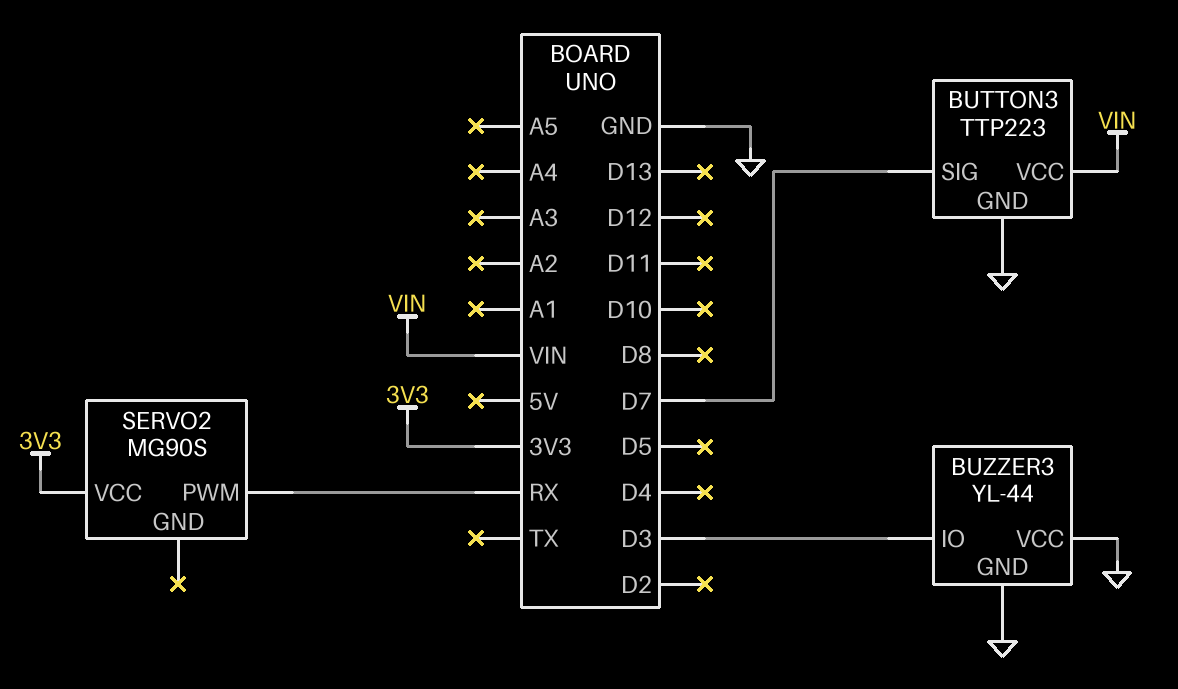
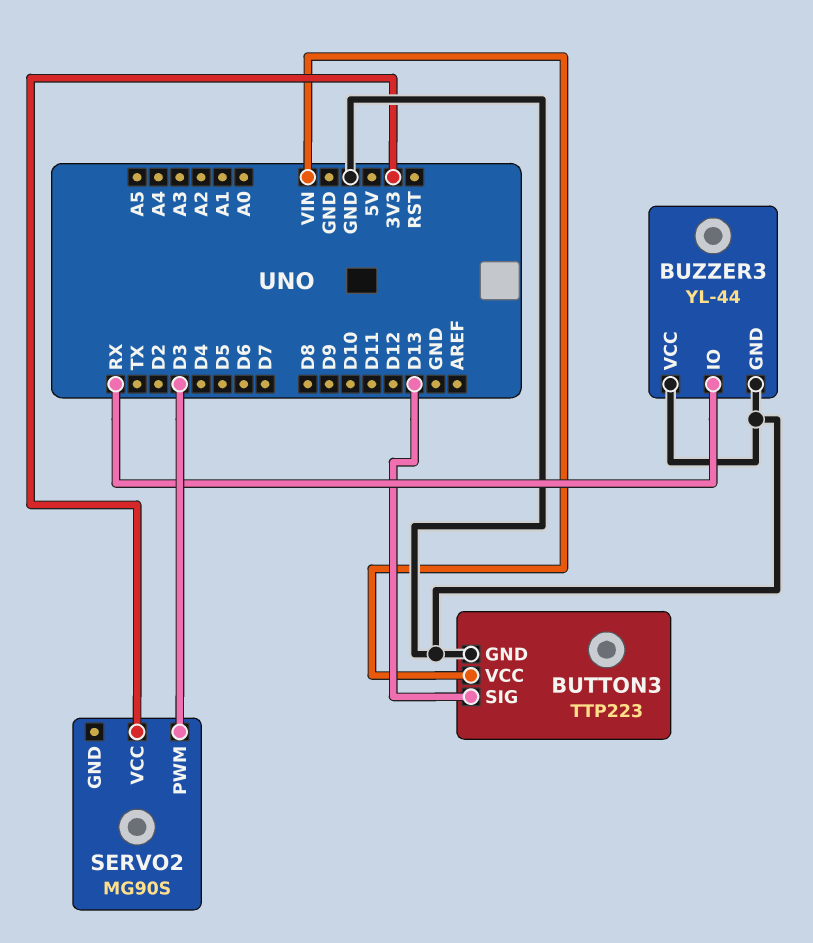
BUTTON3 pin SIG: D7 -> D13
BUZZER3 pin IO: D3 -> RX
SERVO2 pin PWM: RX -> D3

